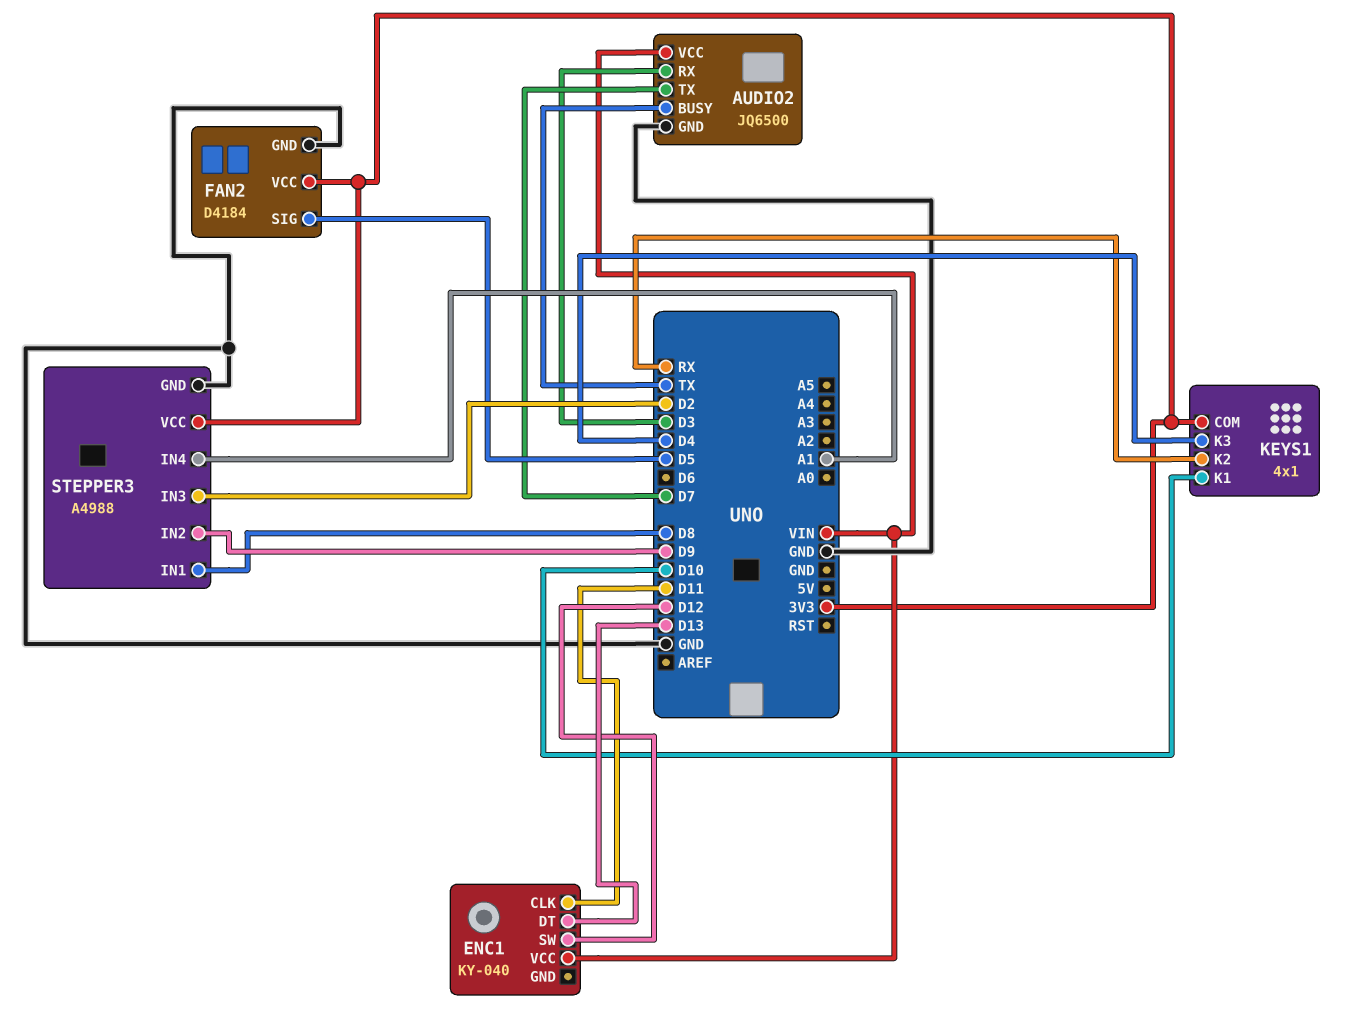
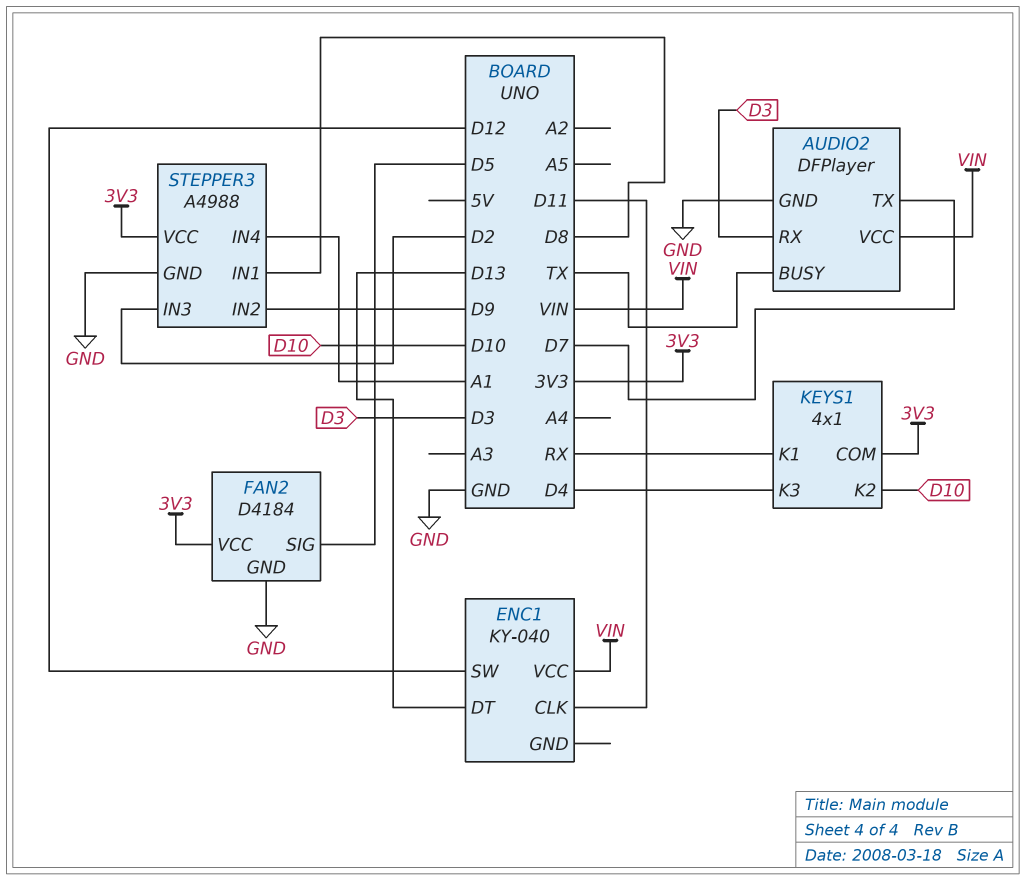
AUDIO2: JQ6500 -> DFPlayer
KEYS1 pin K1: D10 -> RX
KEYS1 pin K2: RX -> D10

